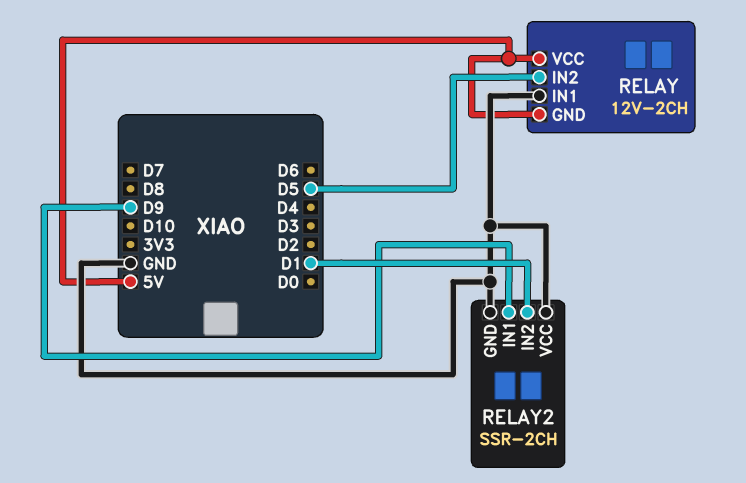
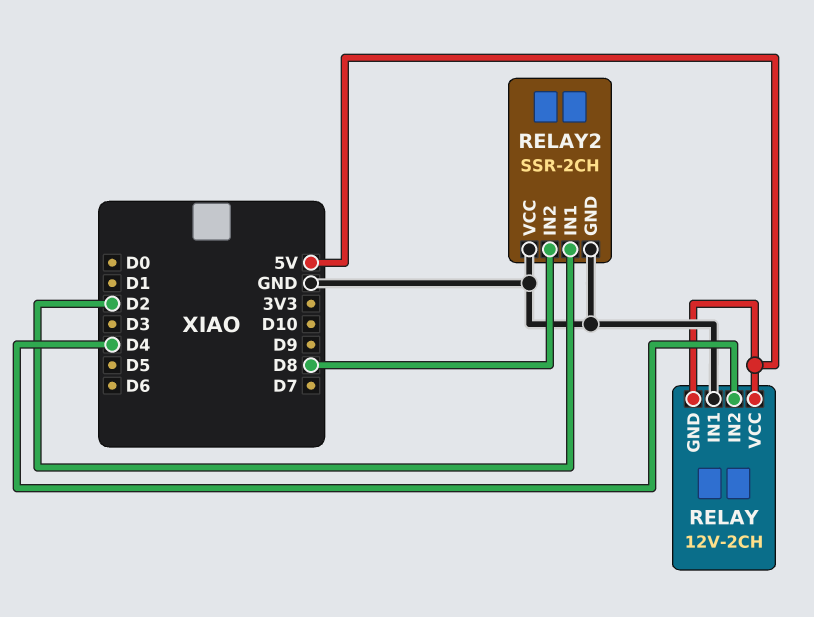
RELAY pin IN2: D5 -> D4
RELAY2 pin IN1: D9 -> D2
RELAY2 pin IN2: D1 -> D8

